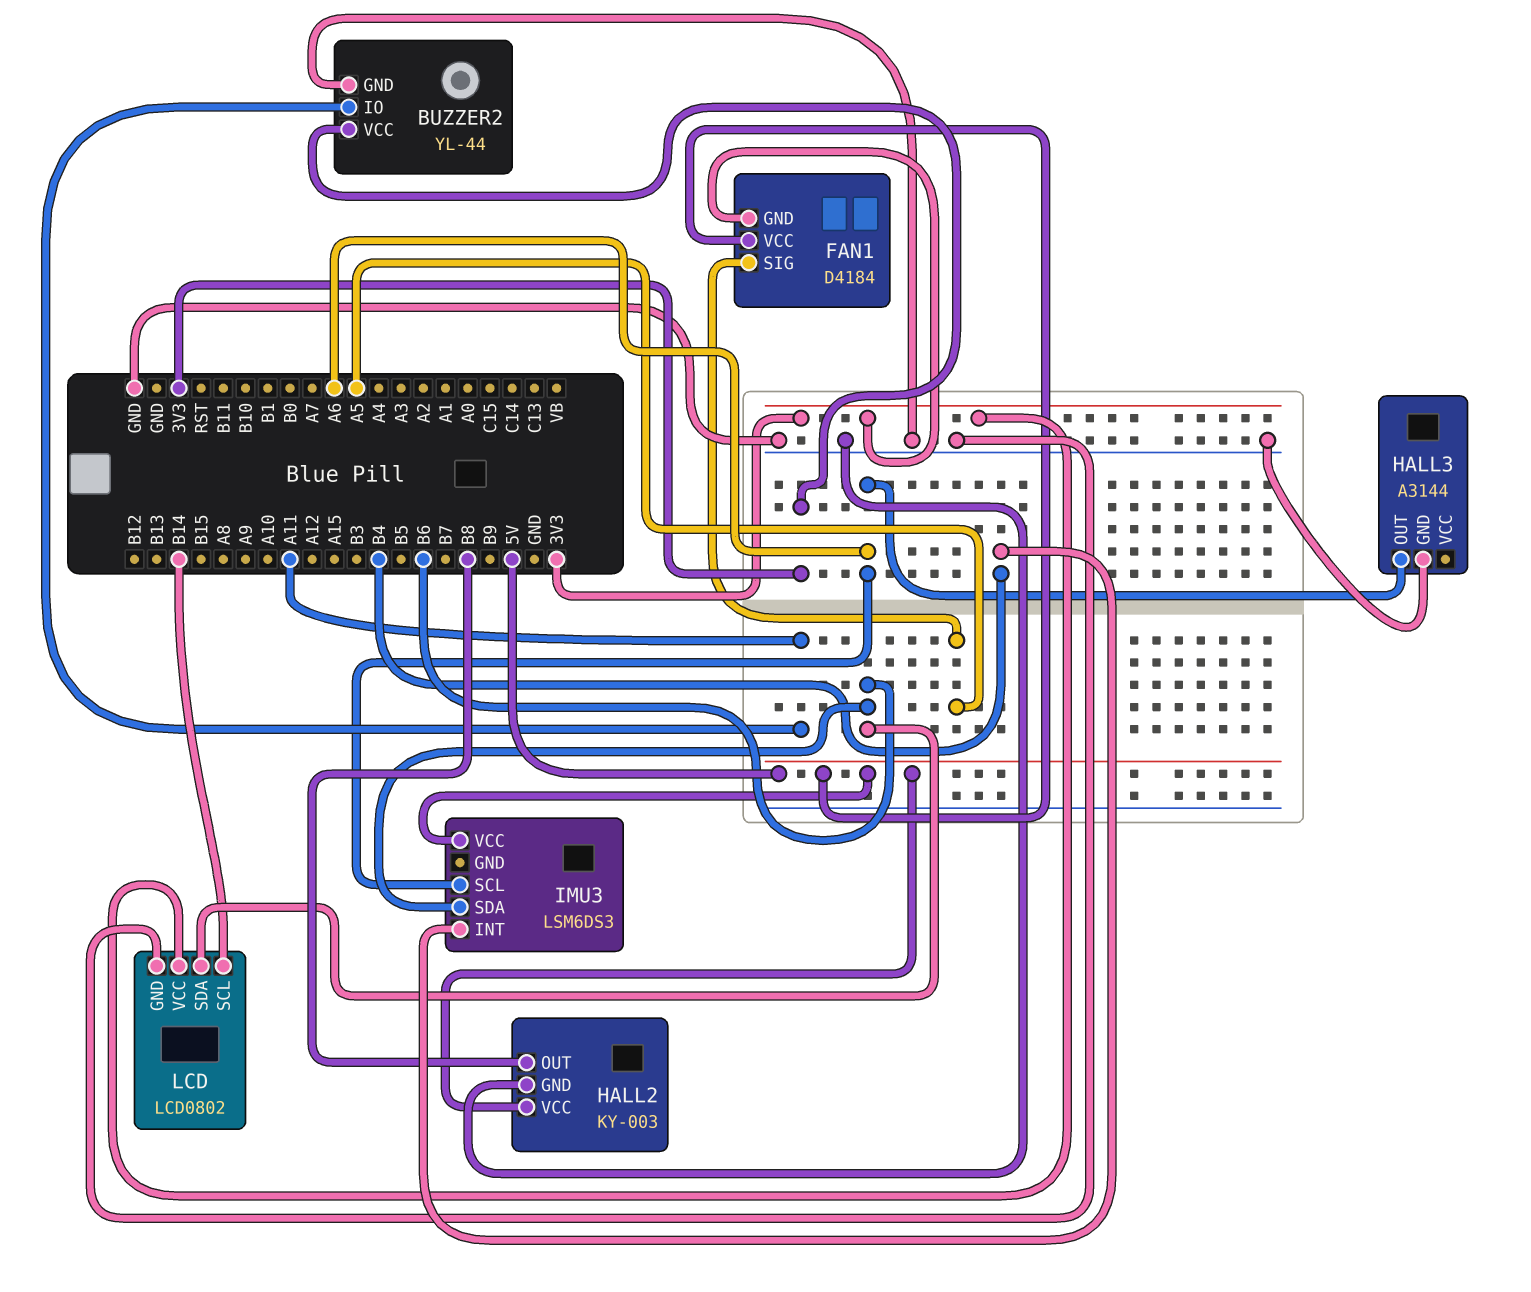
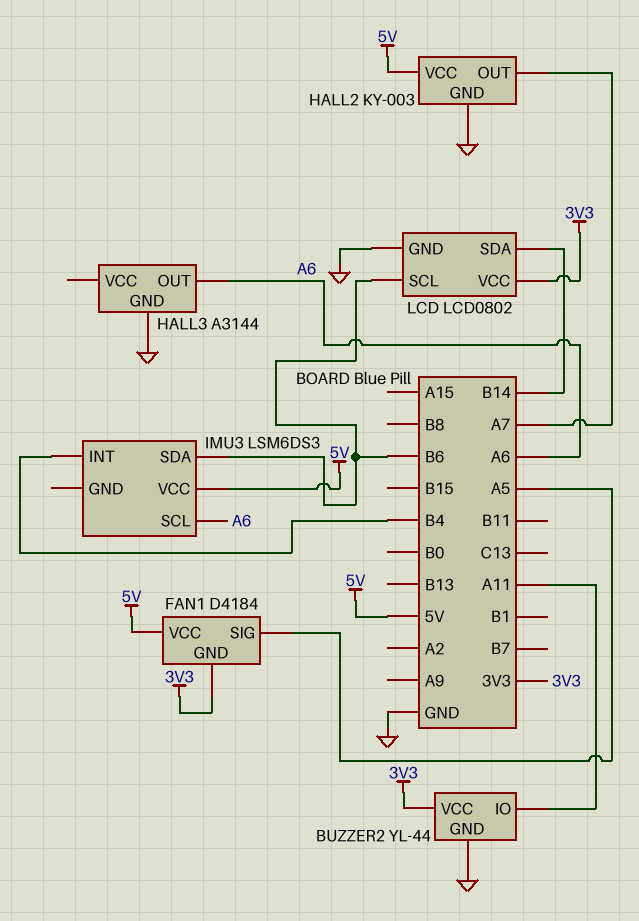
HALL2 pin OUT: B8 -> A7
LCD pin SCL: B14 -> B6
LCD pin SDA: B6 -> B14

